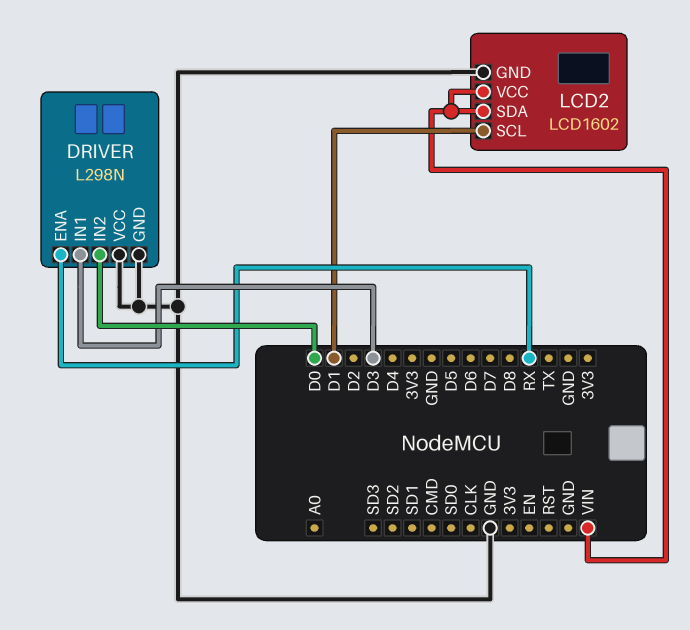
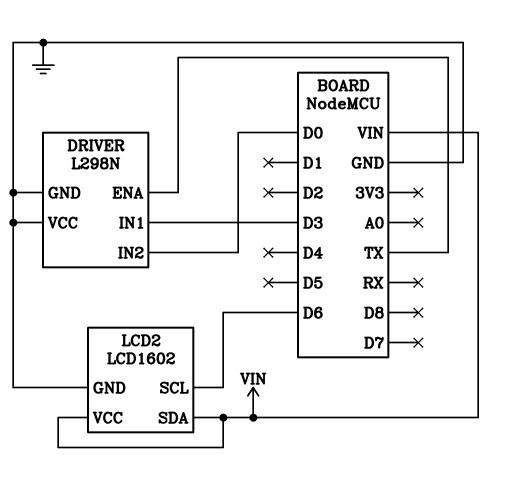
DRIVER pin ENA: RX -> TX
LCD2 pin SCL: D1 -> D6

